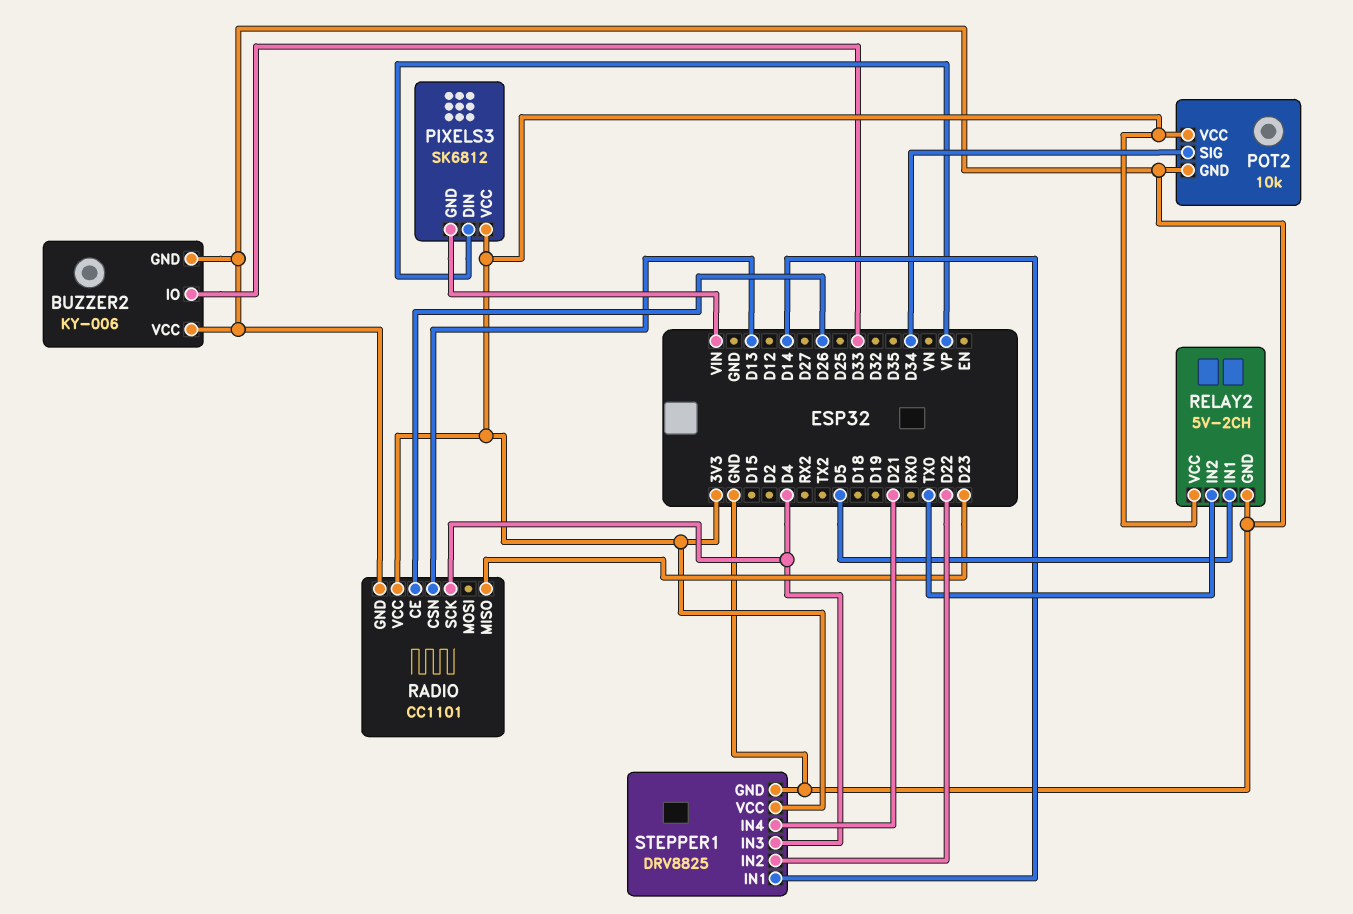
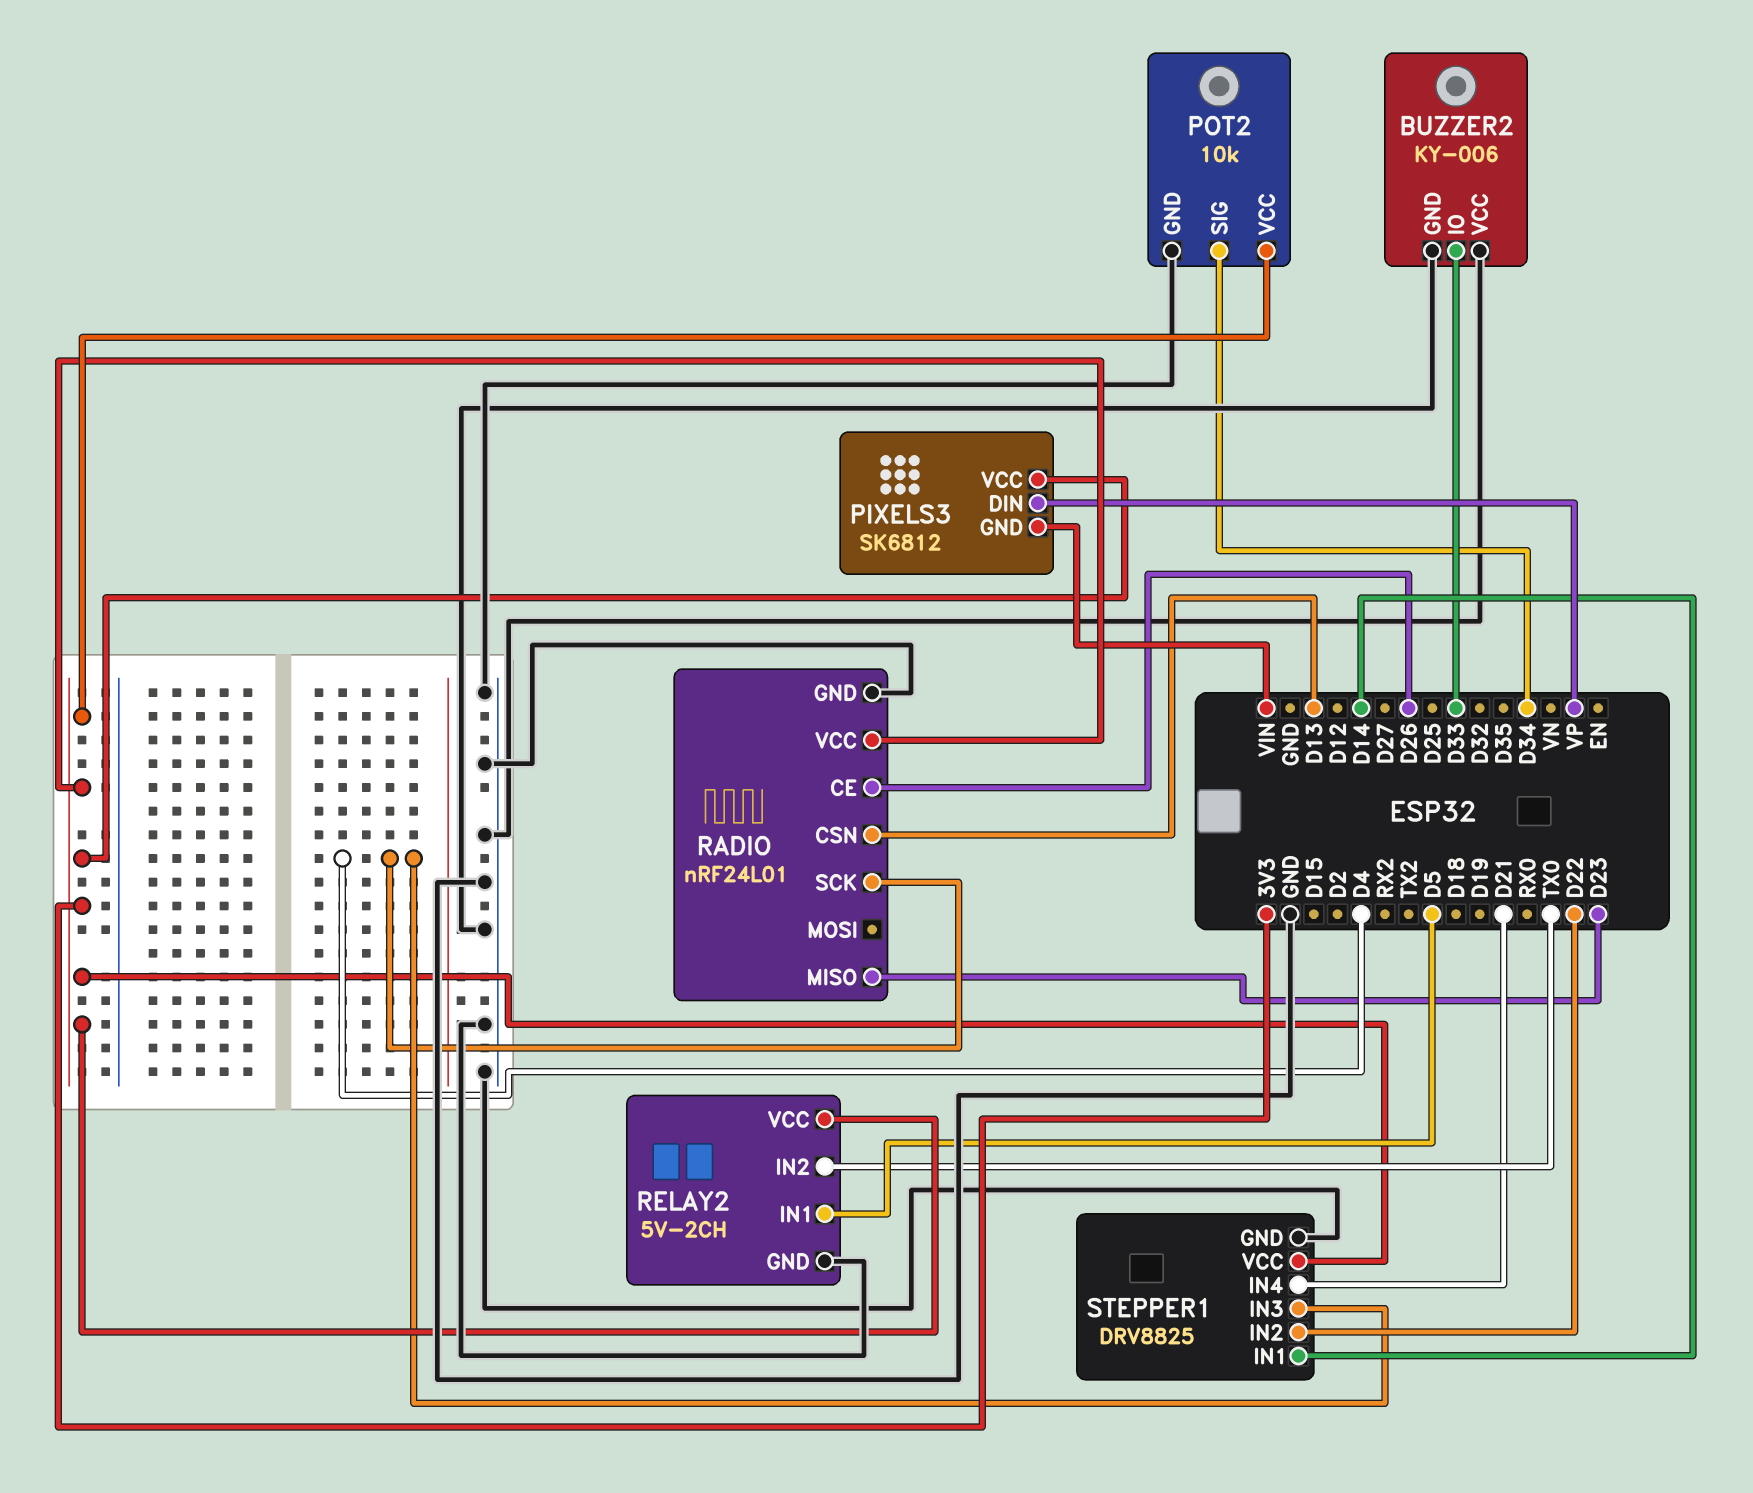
RADIO: CC1101 -> nRF24L01

